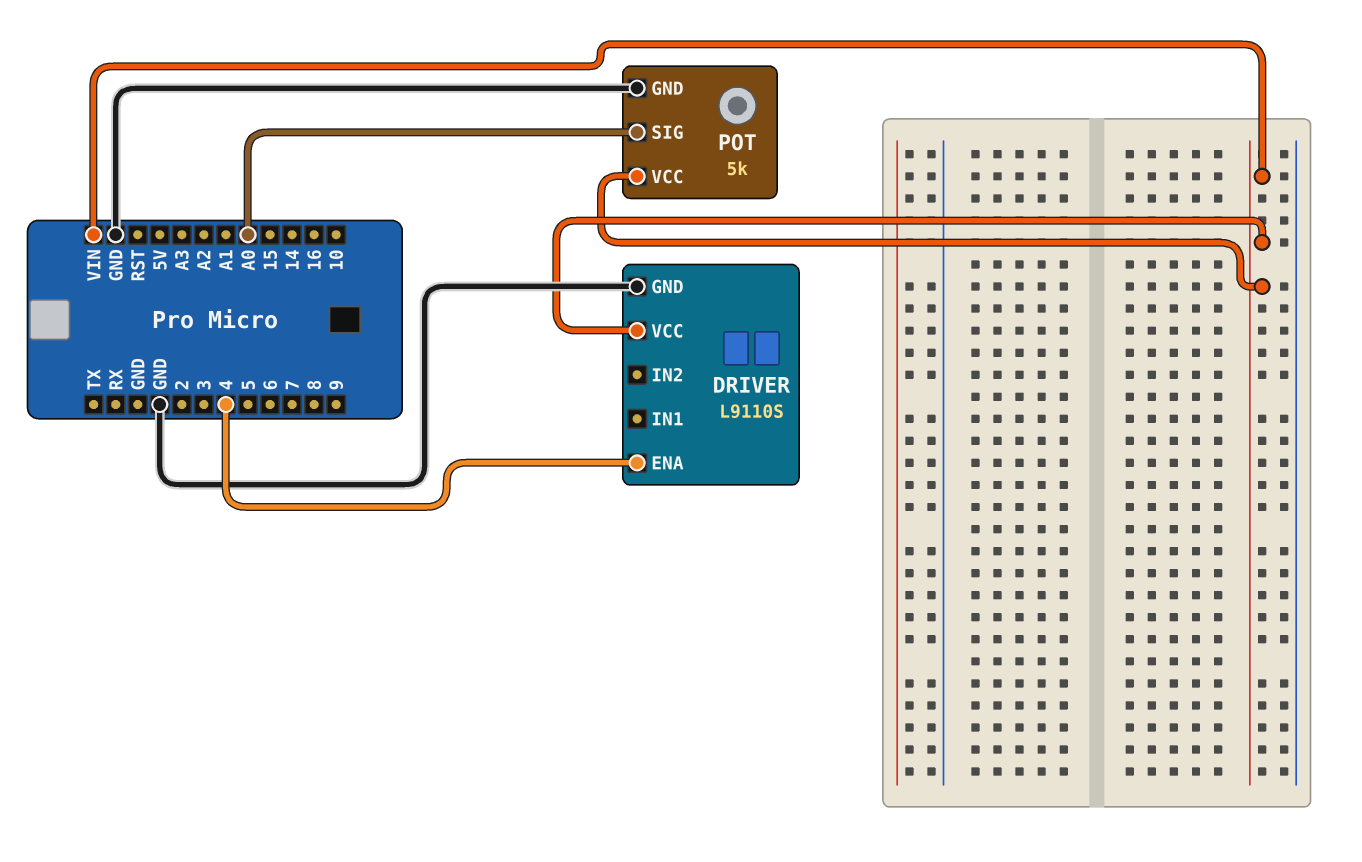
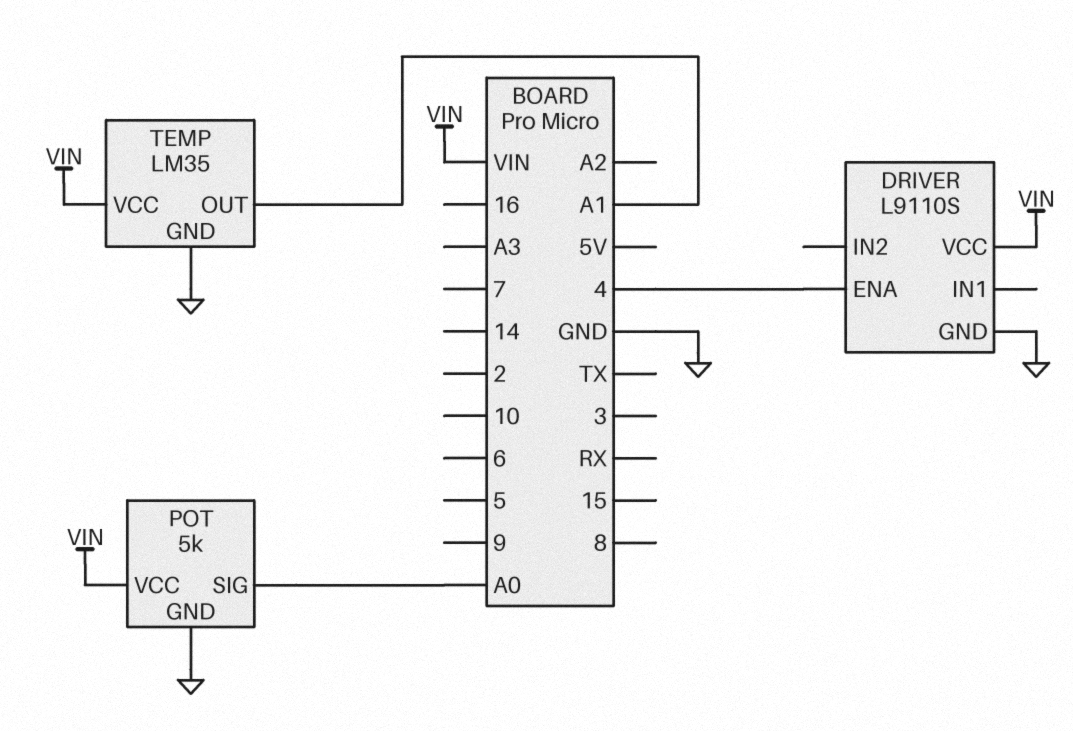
TEMP: none -> LM35
TEMP pin GND: none -> GND
TEMP pin OUT: none -> A1
TEMP pin VCC: none -> VIN

